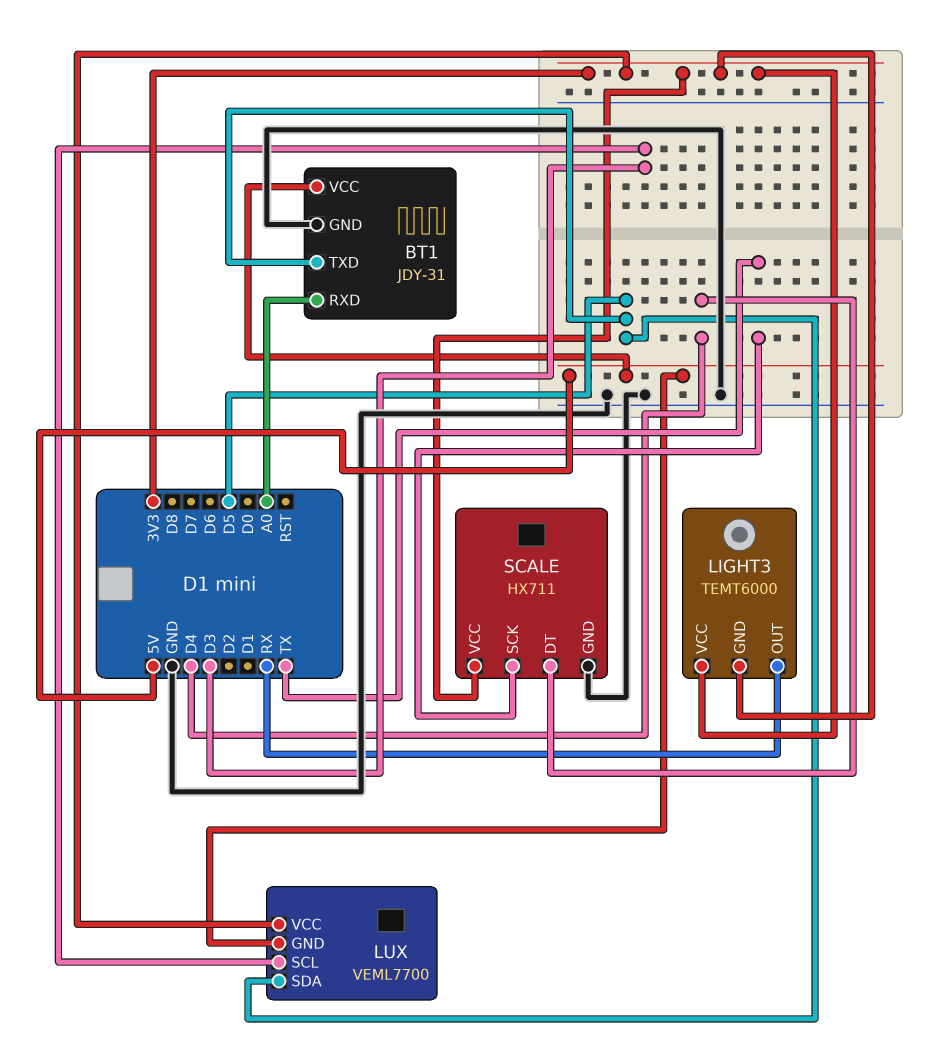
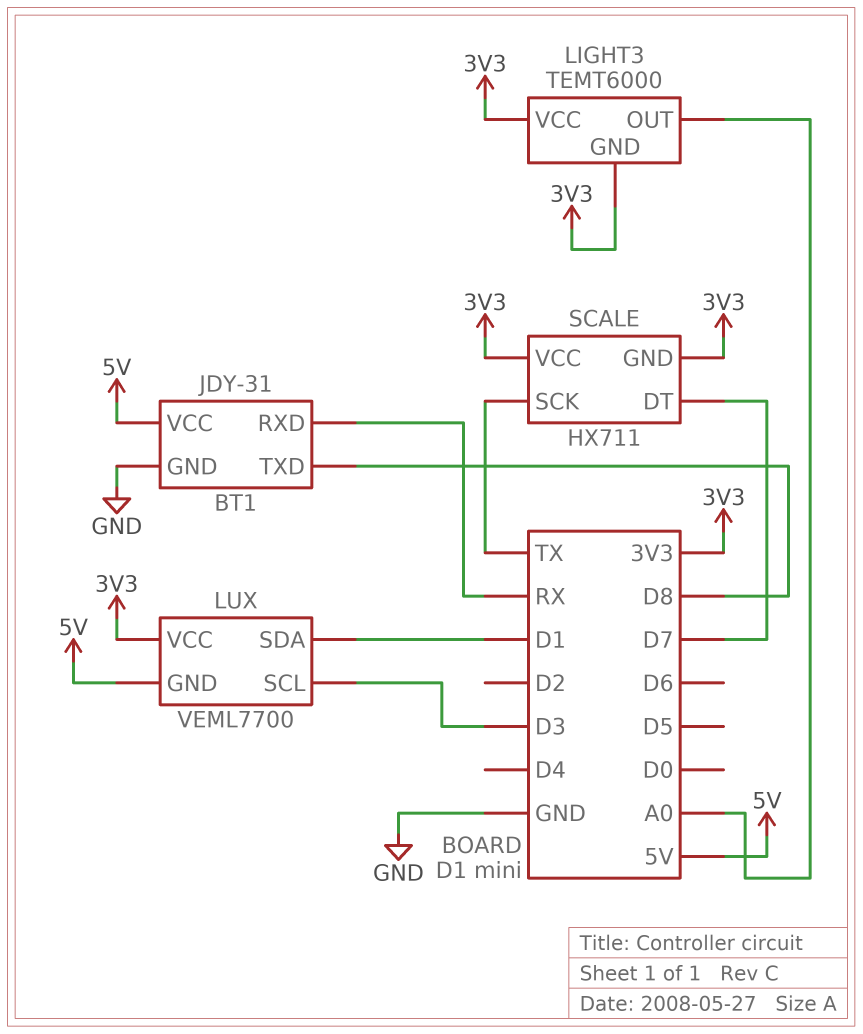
BT1 pin RXD: A0 -> RX
BT1 pin TXD: D5 -> D8
LIGHT3 pin OUT: RX -> A0
LUX pin SDA: D5 -> D1
SCALE pin DT: D4 -> D7
SCALE pin GND: GND -> 3V3

